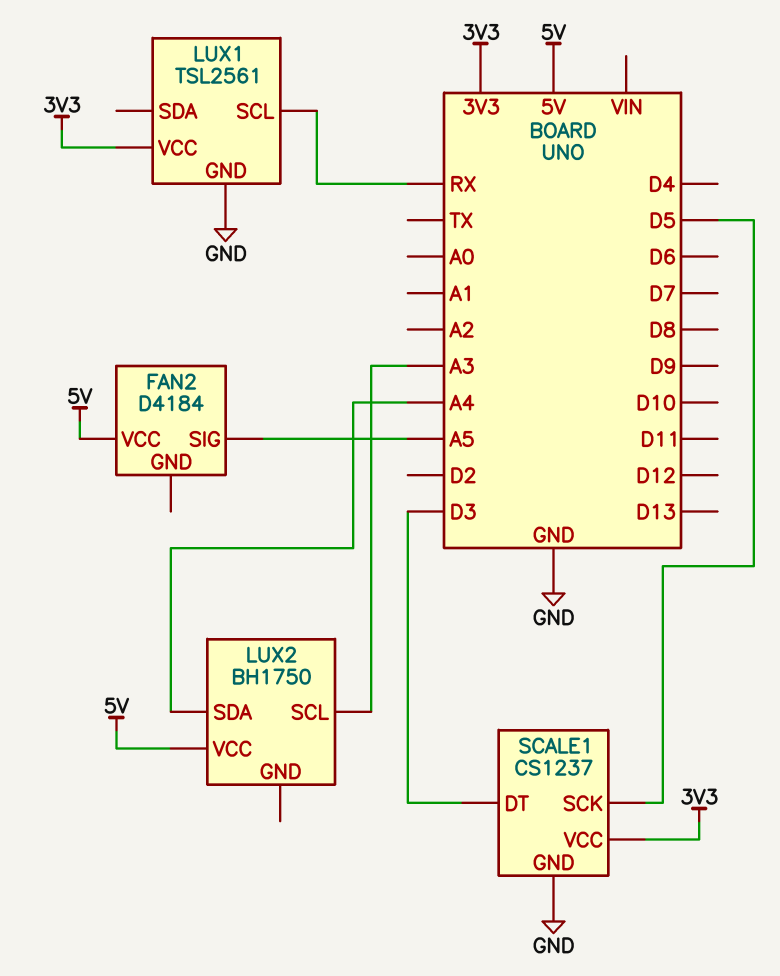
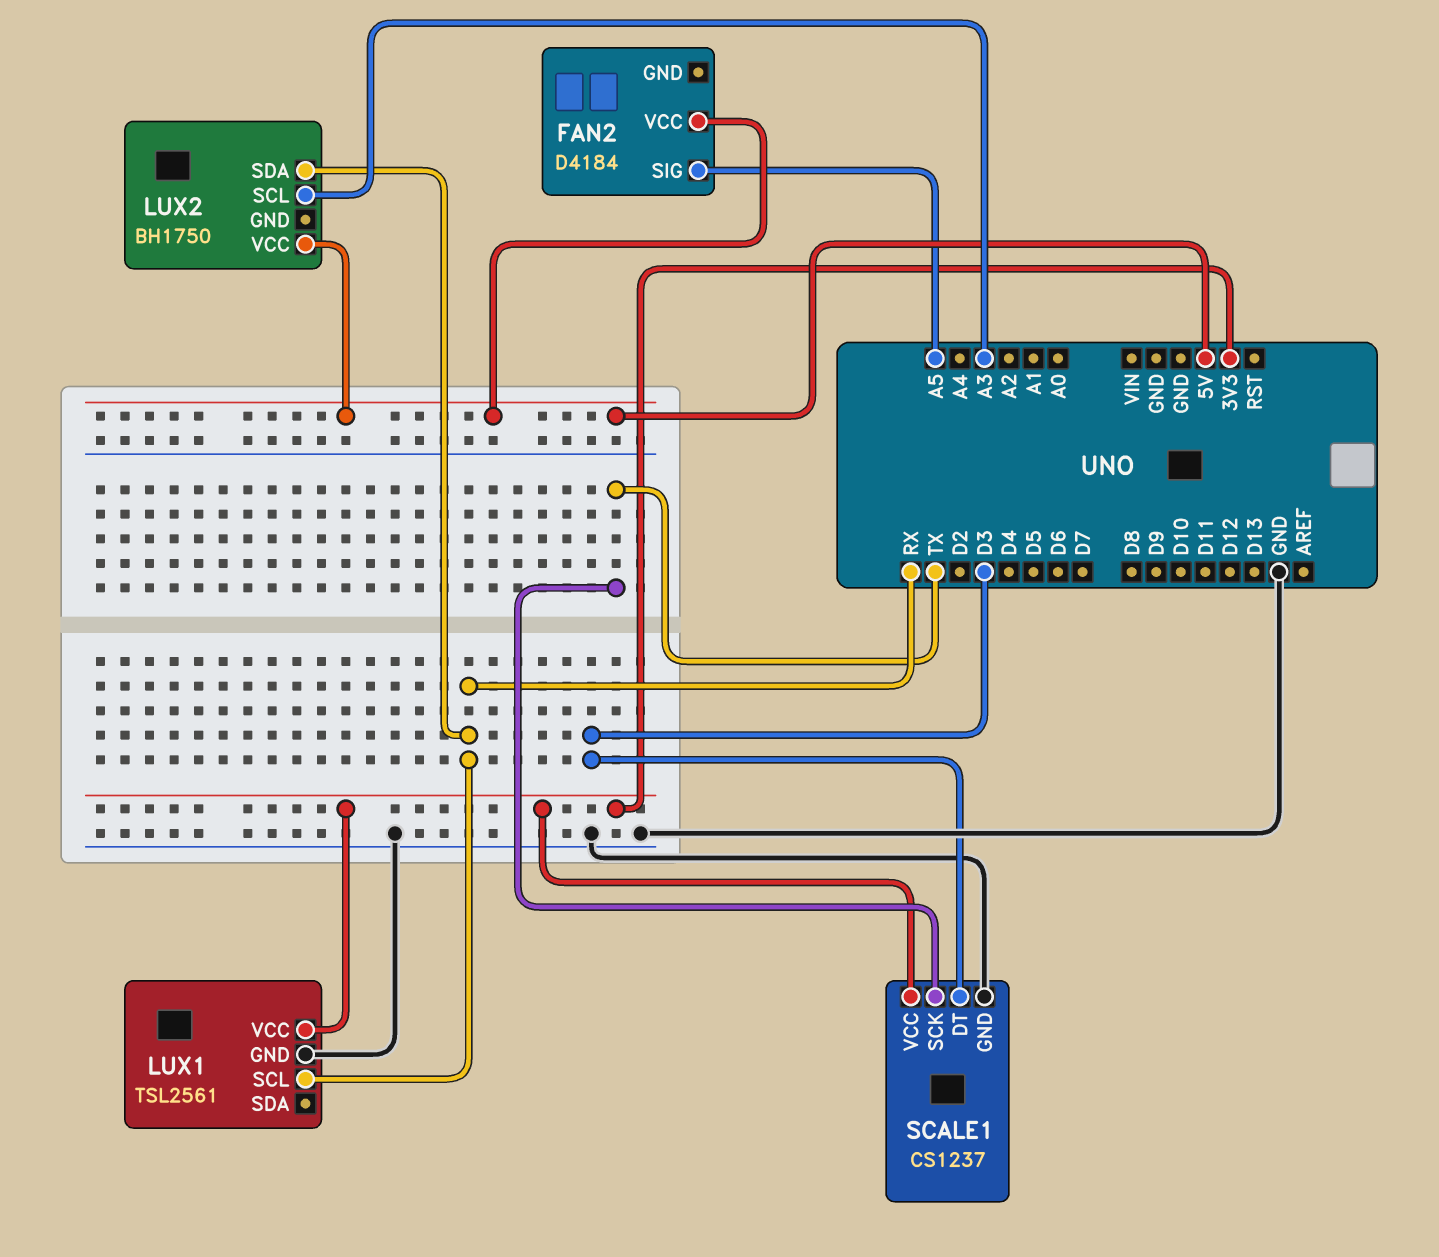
LUX2 pin SDA: A4 -> RX
SCALE1 pin SCK: D5 -> TX

